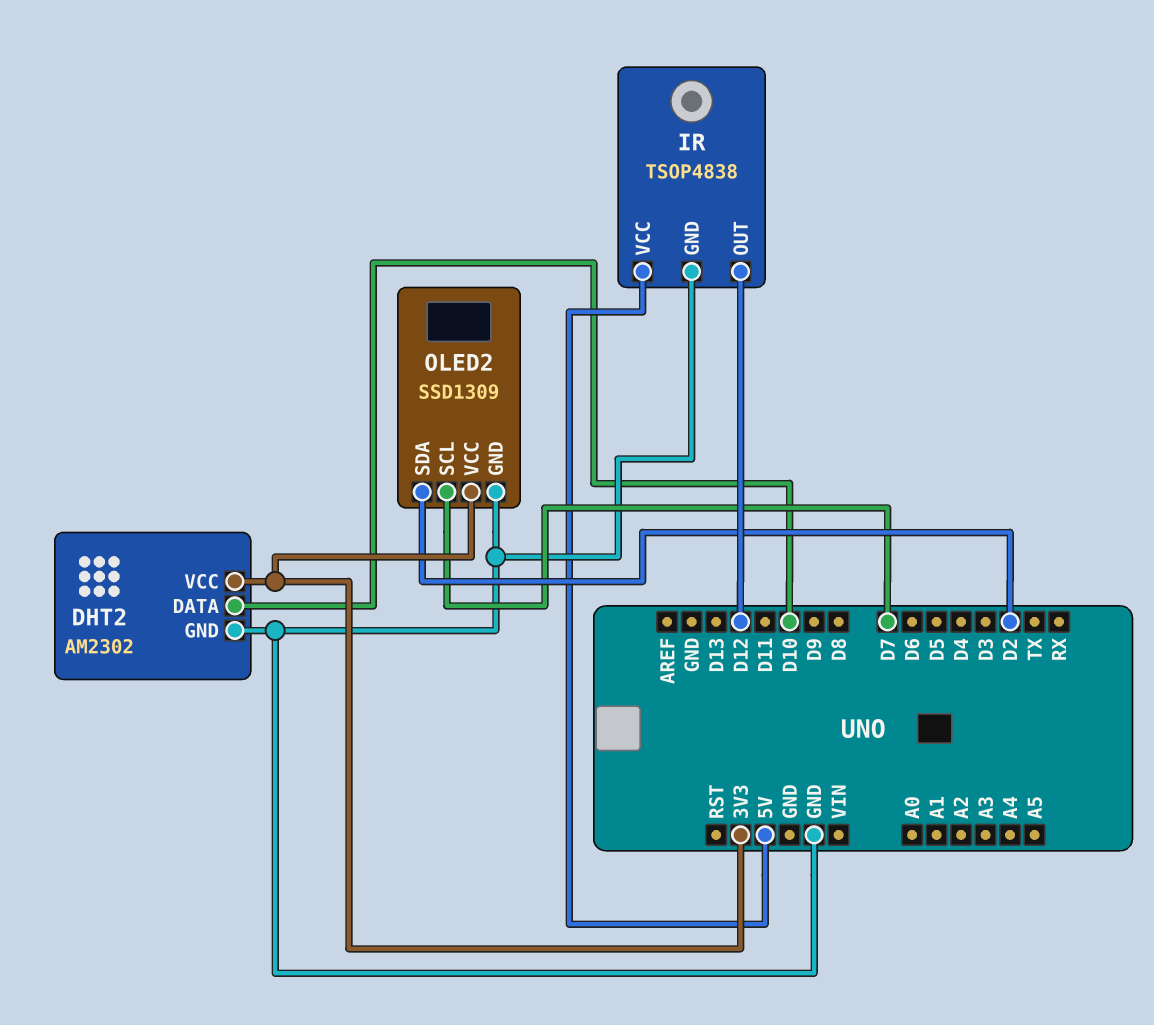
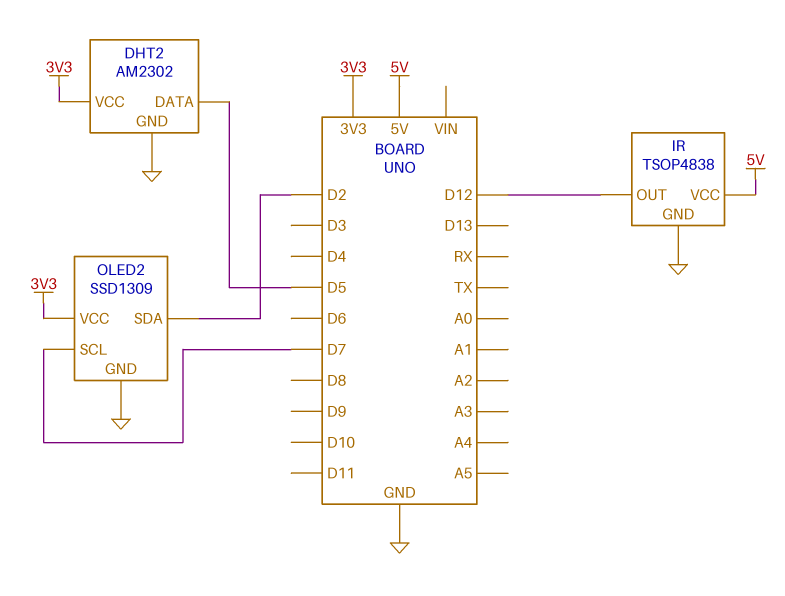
DHT2 pin DATA: D10 -> D5

